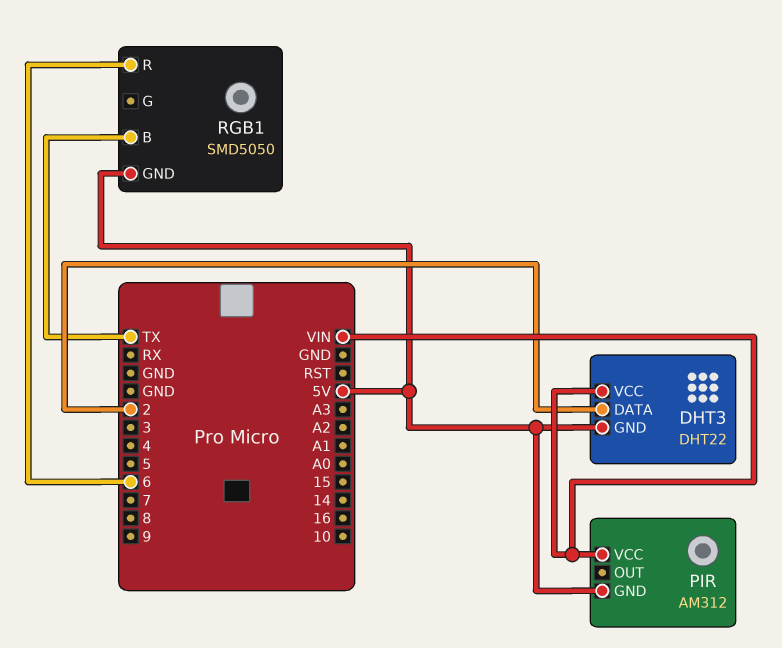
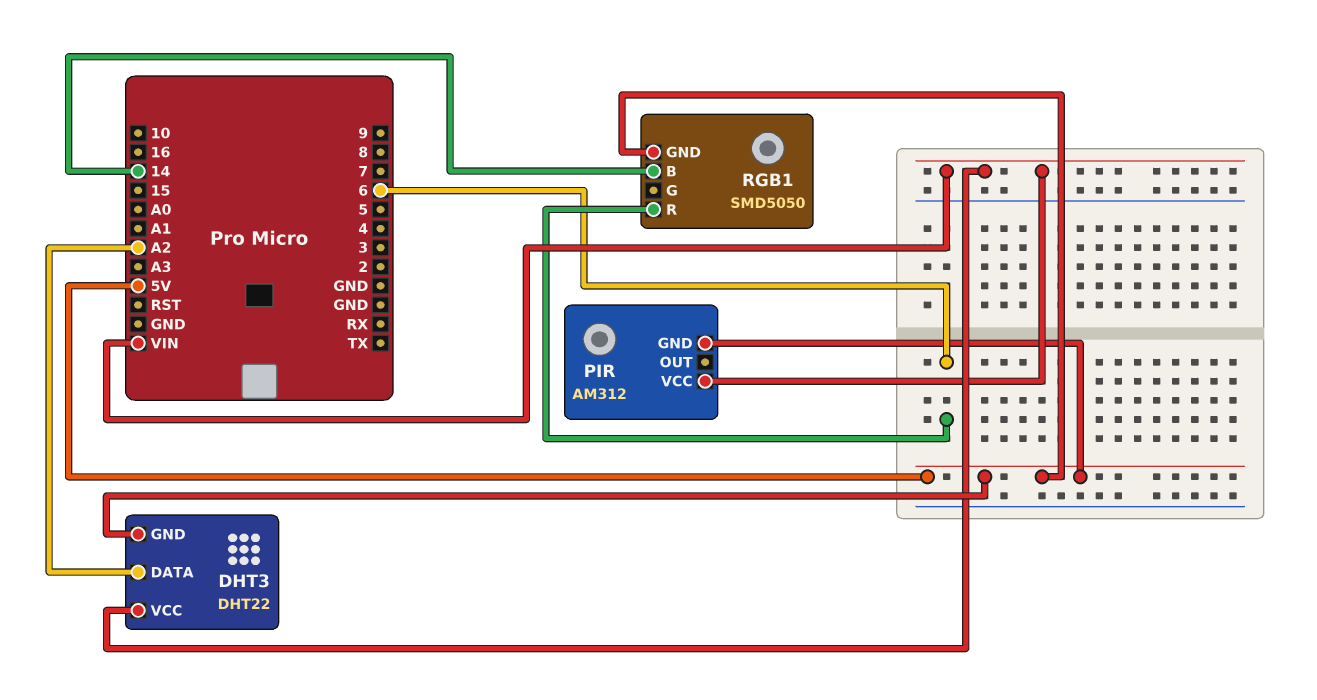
DHT3 pin DATA: 2 -> A2
RGB1 pin B: TX -> 14

